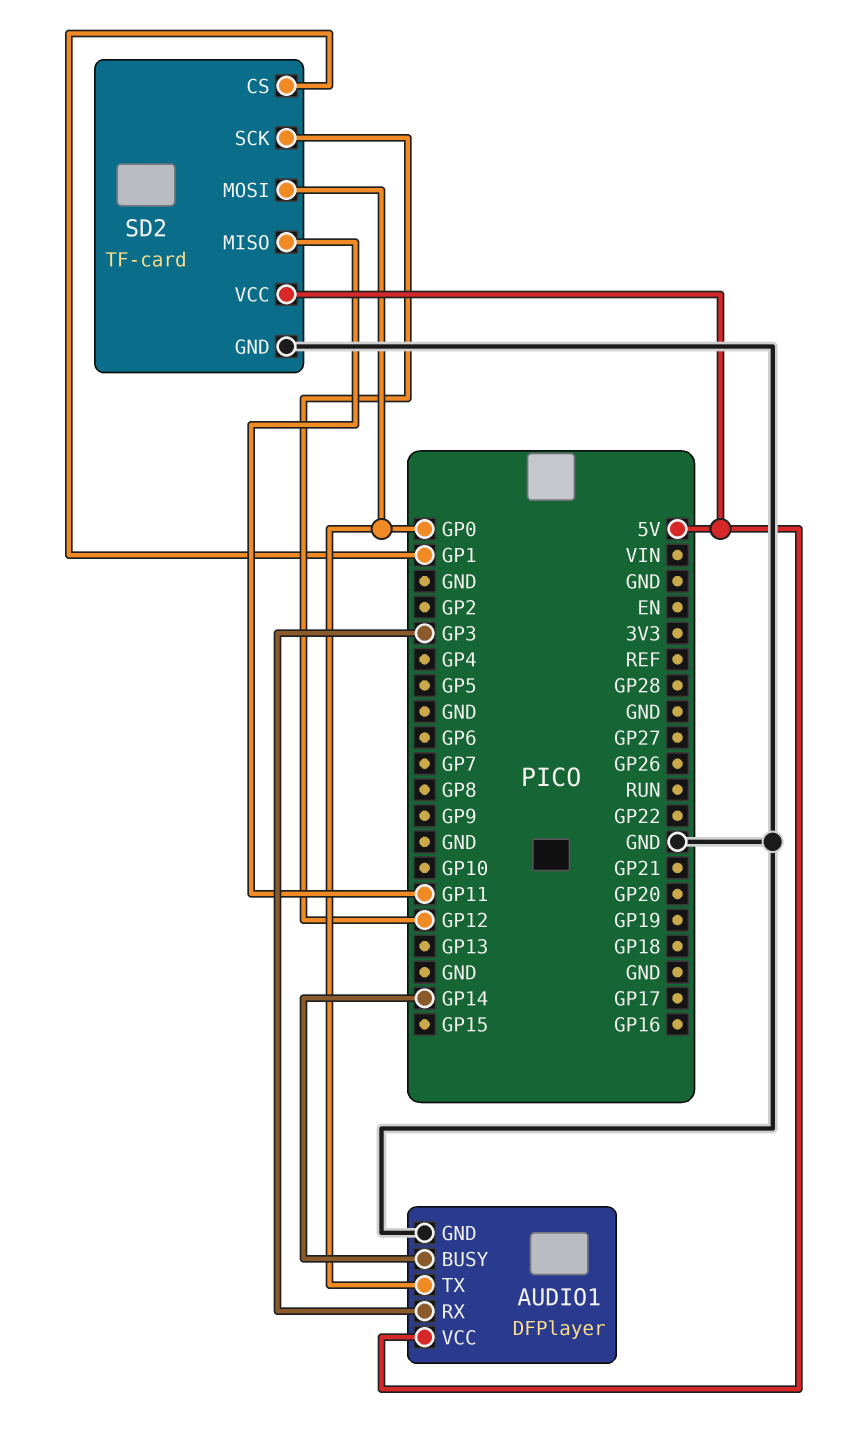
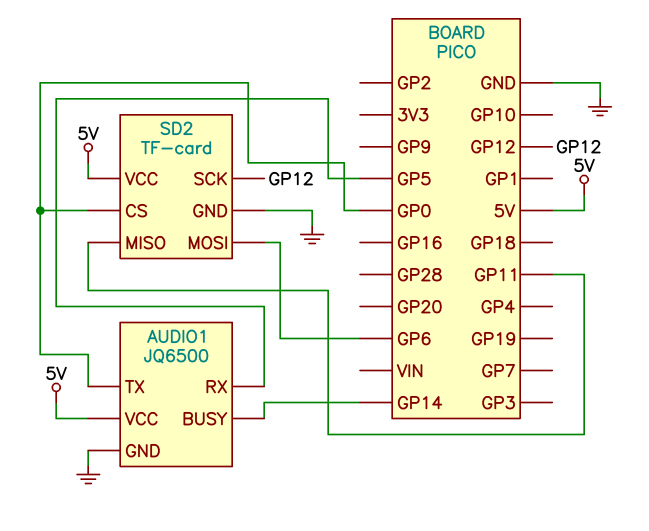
AUDIO1: DFPlayer -> JQ6500
AUDIO1 pin RX: GP3 -> GP5
SD2 pin CS: GP1 -> GP0
SD2 pin MOSI: GP0 -> GP6

